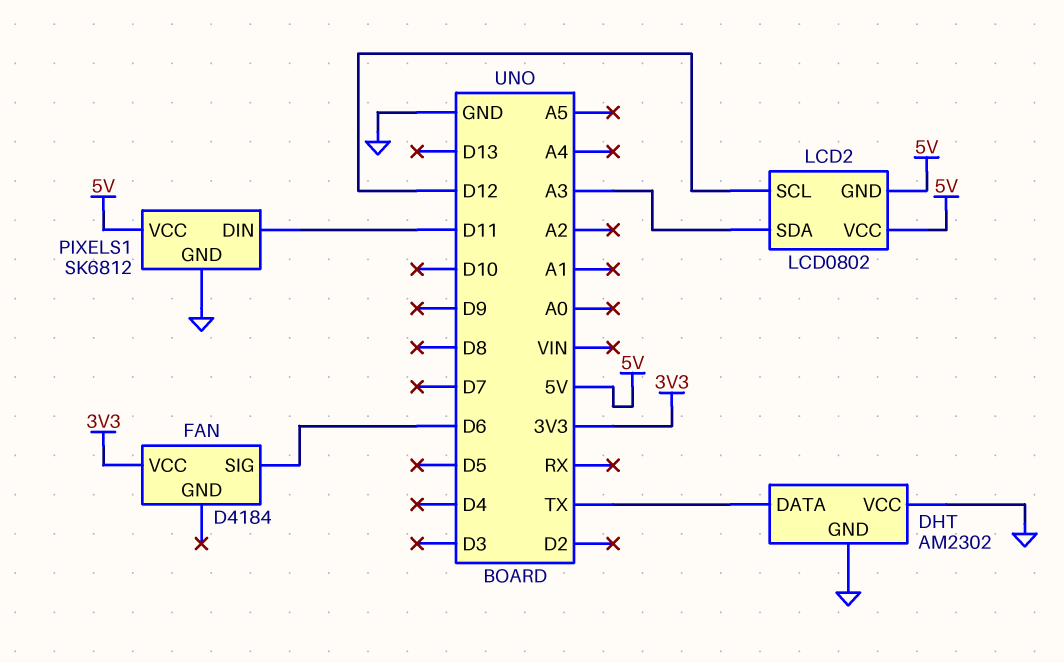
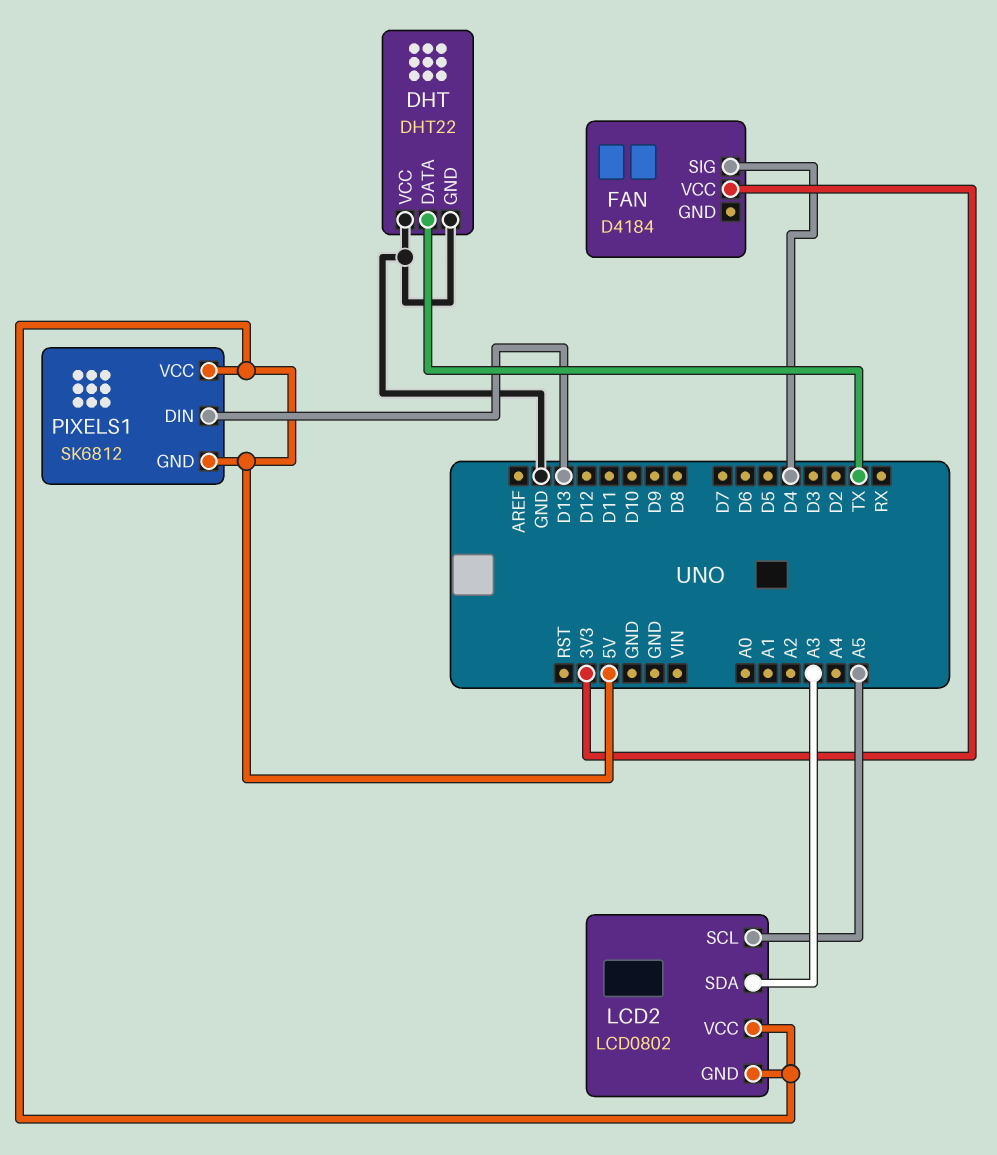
DHT: AM2302 -> DHT22
FAN pin SIG: D6 -> D4
LCD2 pin SCL: D12 -> A5
PIXELS1 pin DIN: D11 -> D13
PIXELS1 pin GND: GND -> 5V

